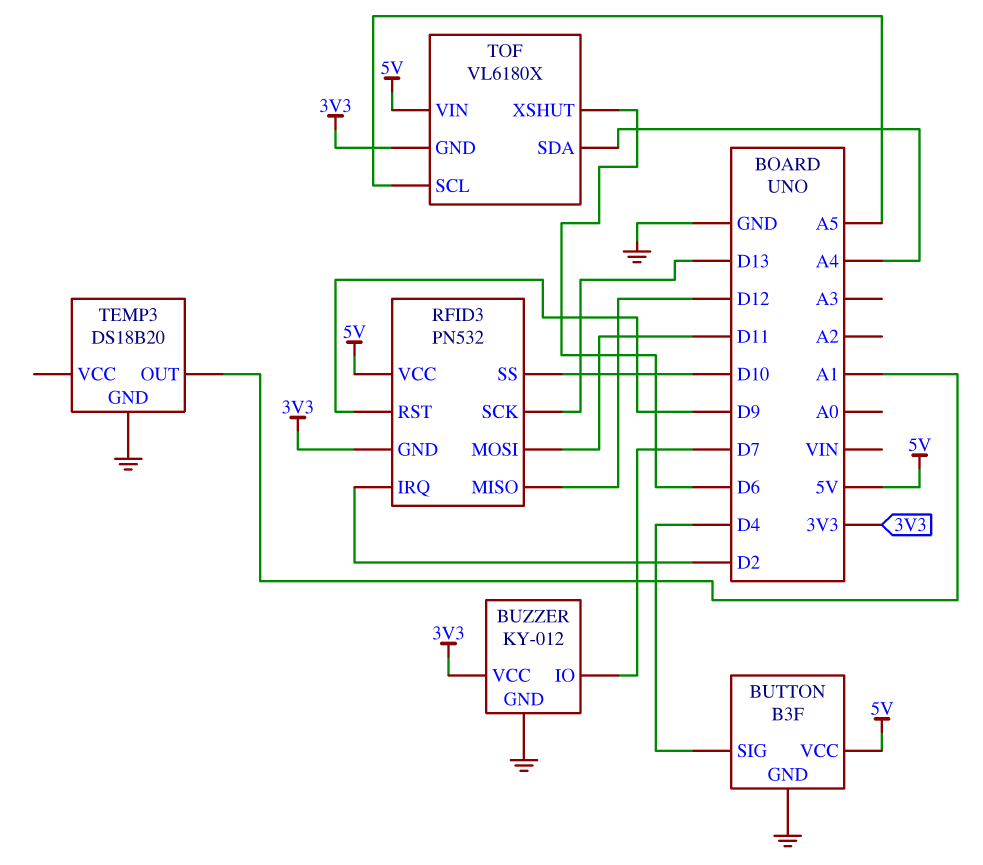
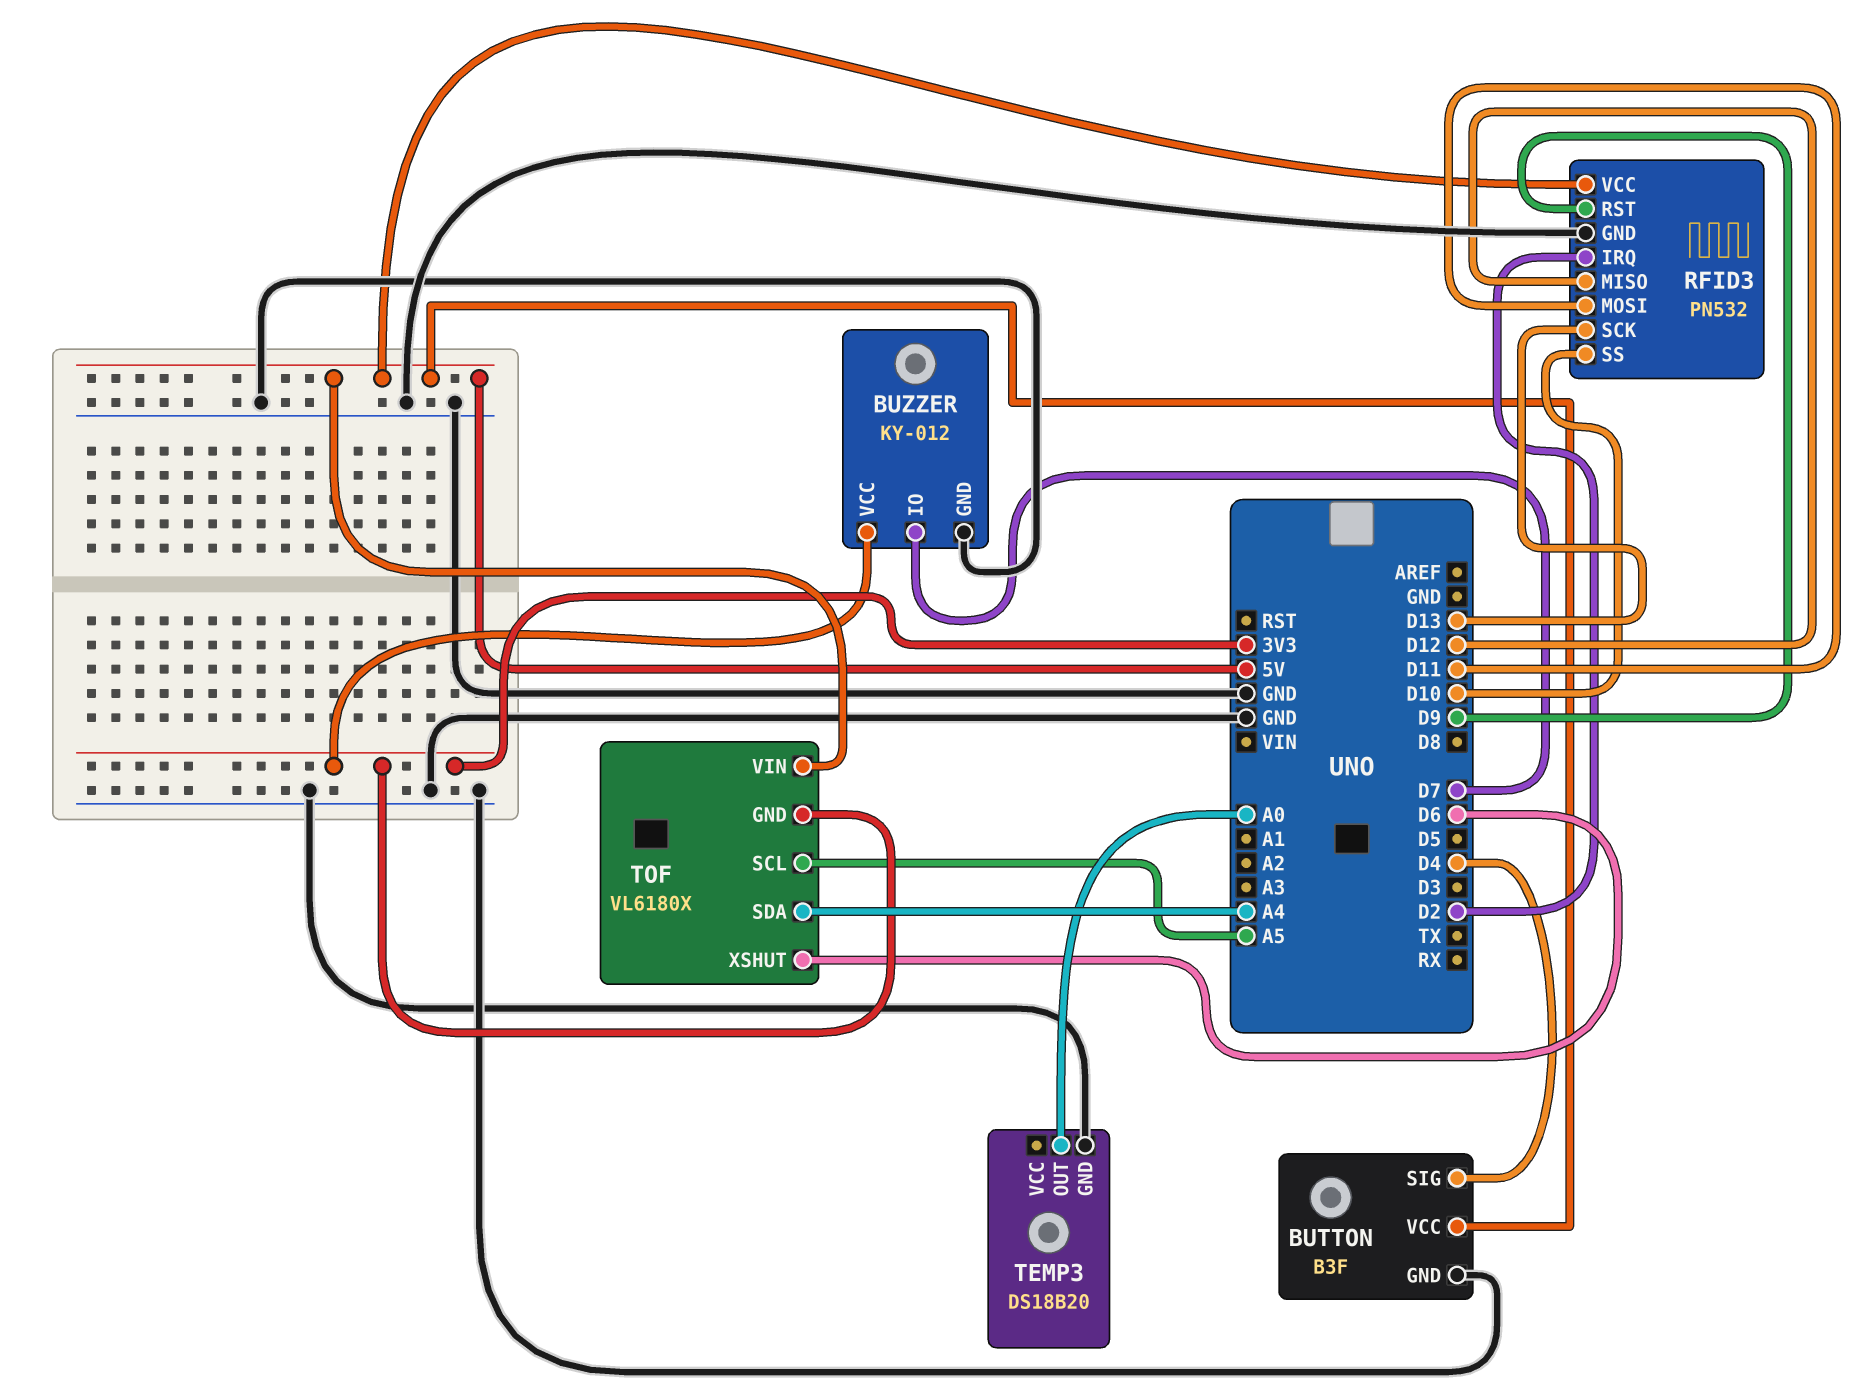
RFID3 pin GND: 3V3 -> GND
TEMP3 pin OUT: A1 -> A0

